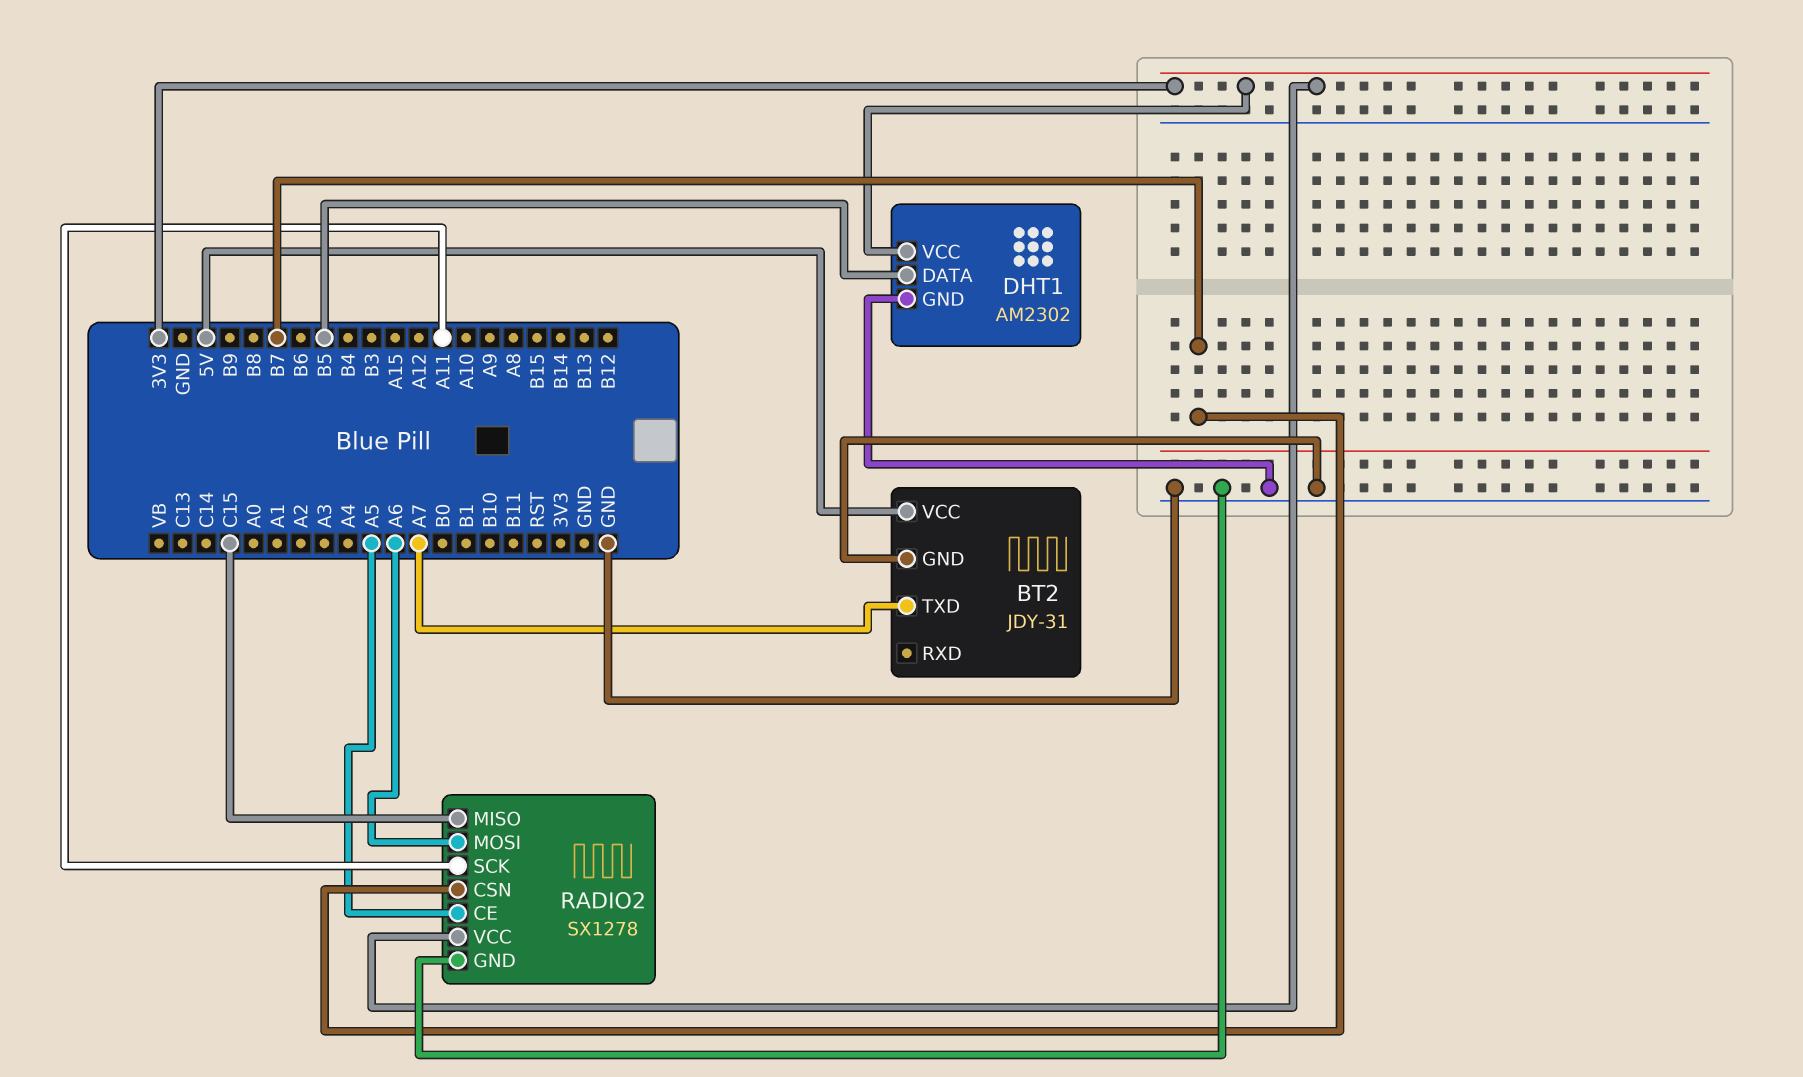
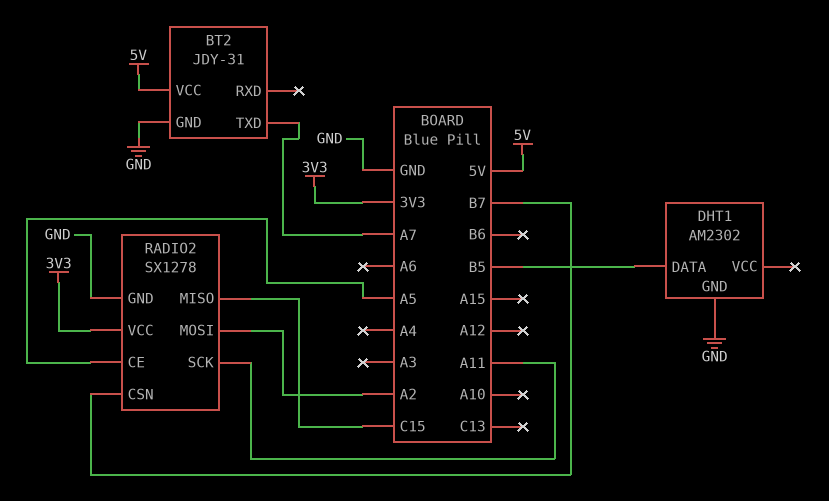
DHT1 pin VCC: 3V3 -> none
RADIO2 pin MOSI: A6 -> A2

